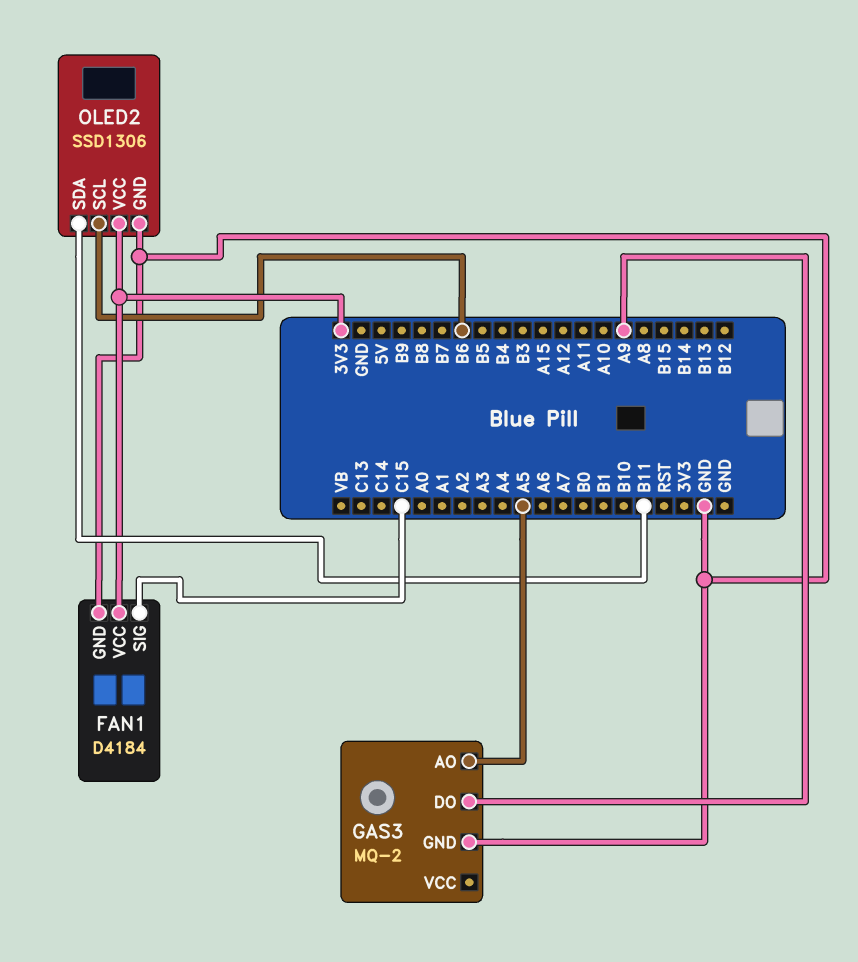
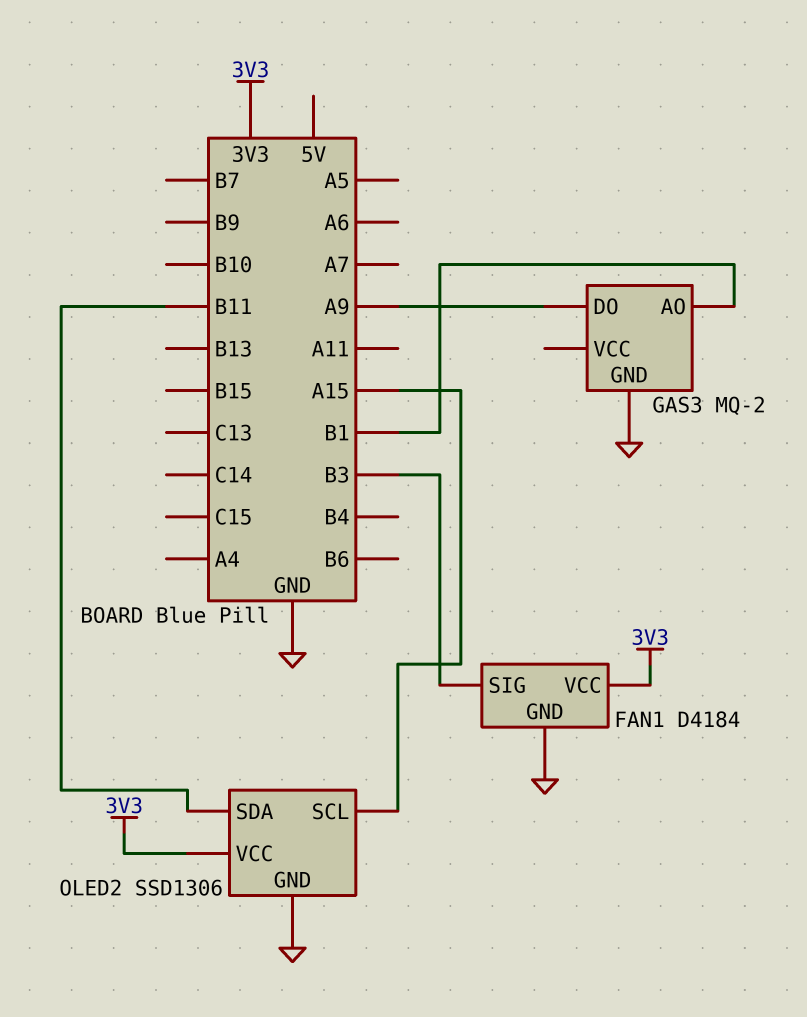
FAN1 pin SIG: C15 -> B3
GAS3 pin AO: A5 -> B1
OLED2 pin SCL: B6 -> A15

